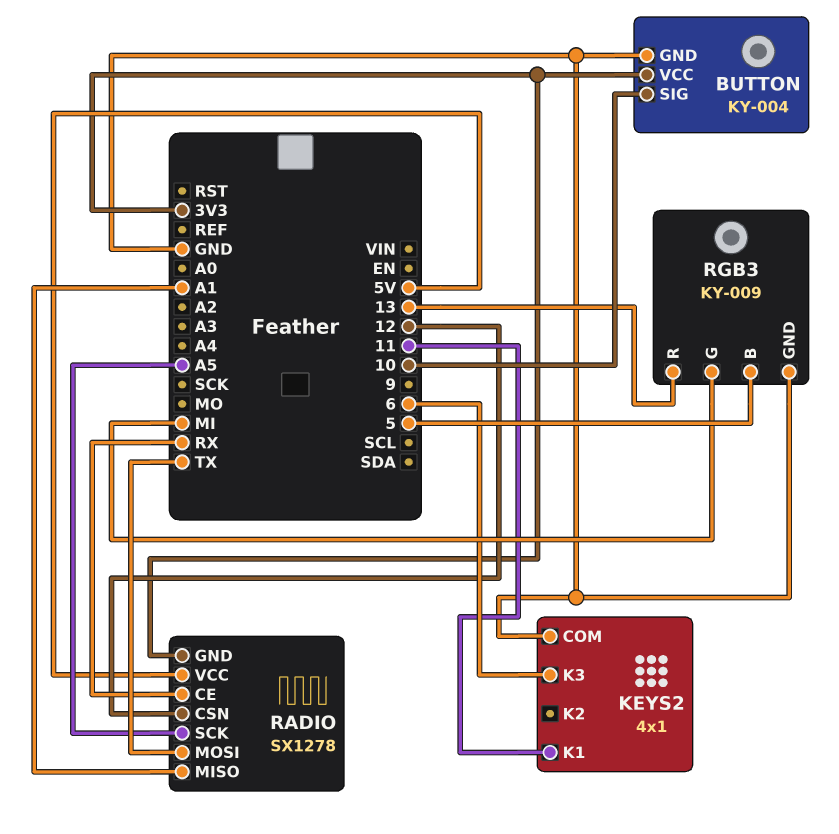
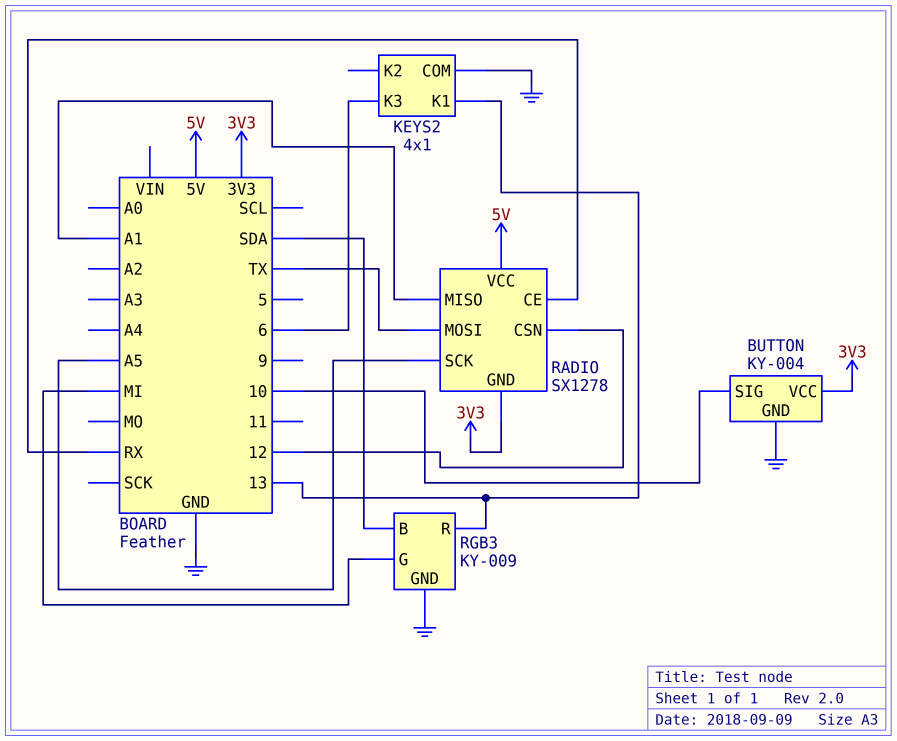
KEYS2 pin K1: 11 -> 13
RGB3 pin B: 5 -> SDA

